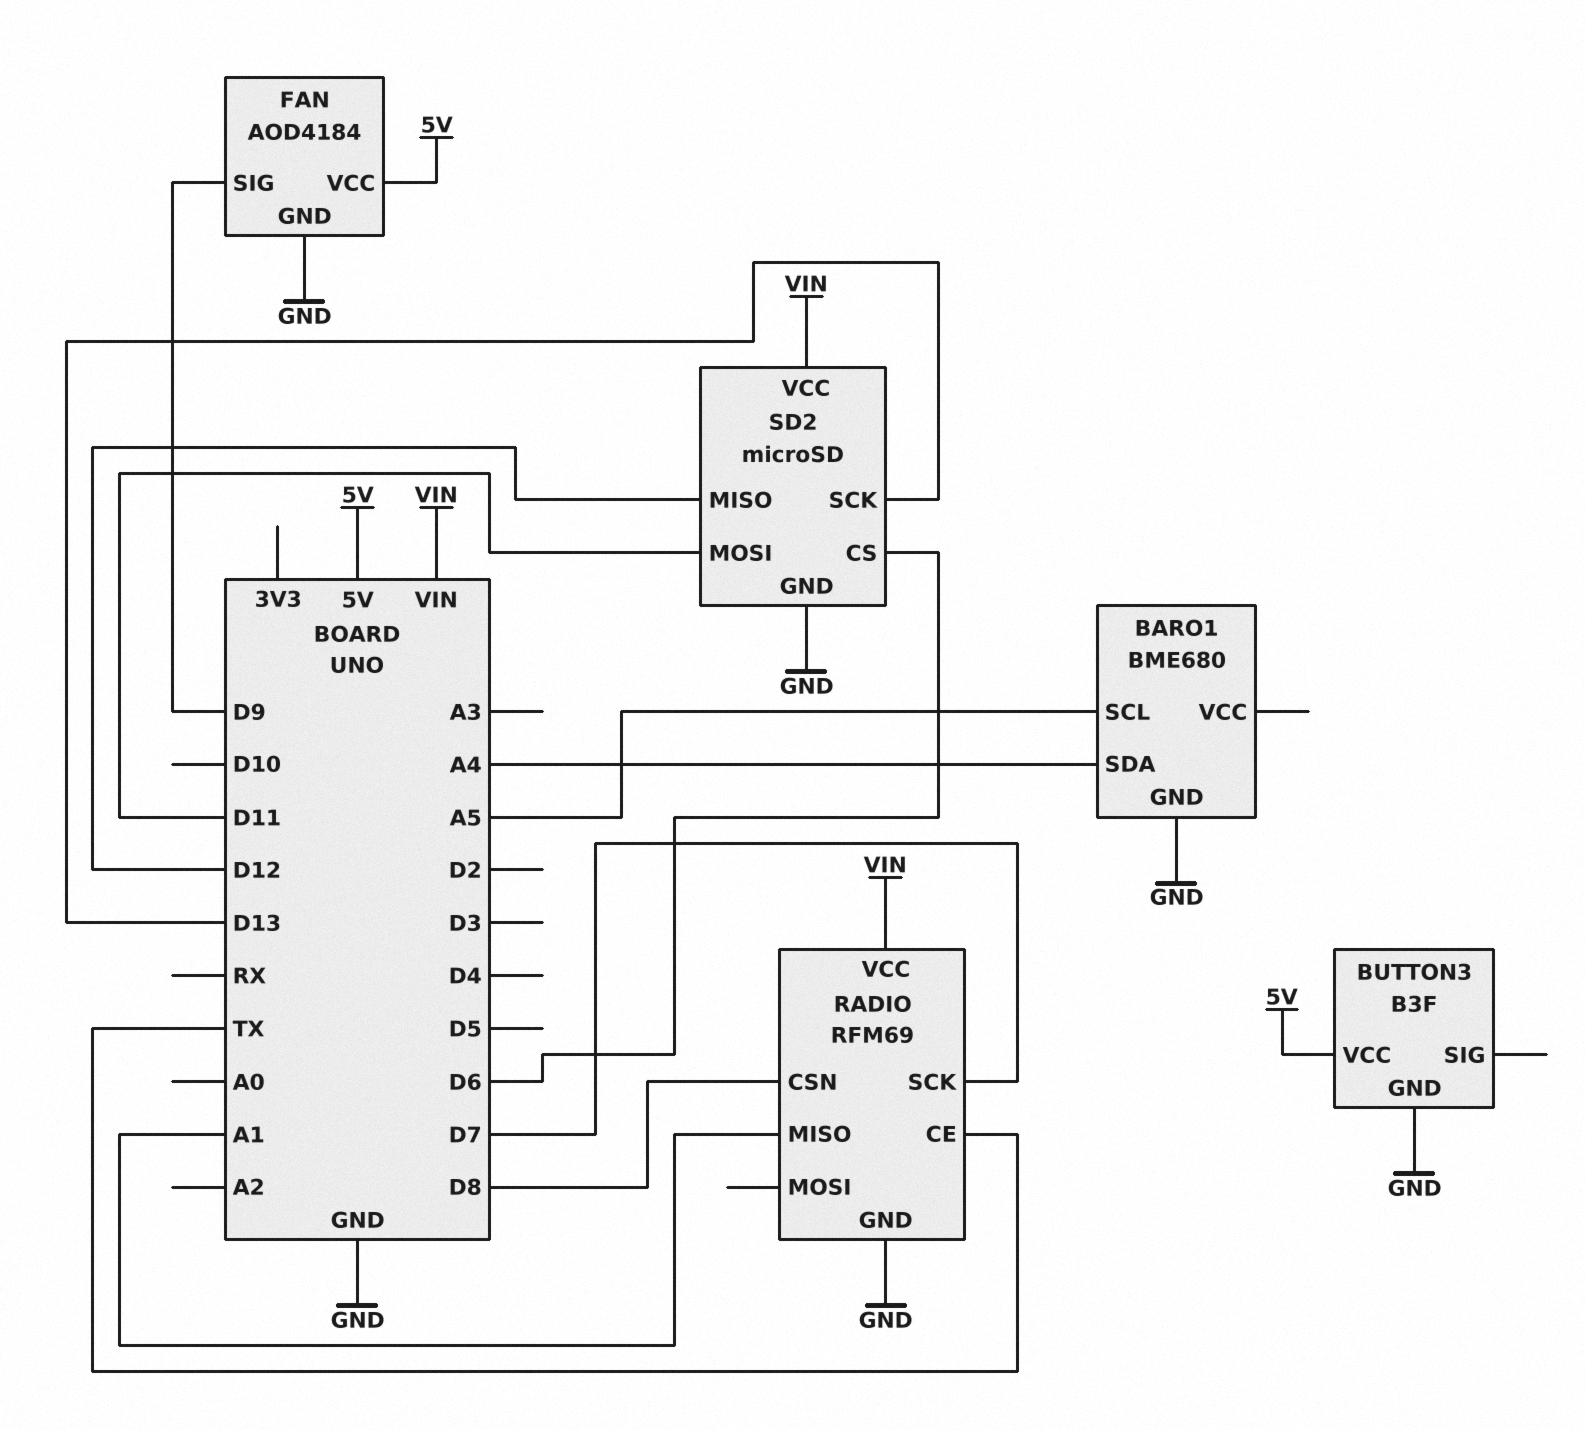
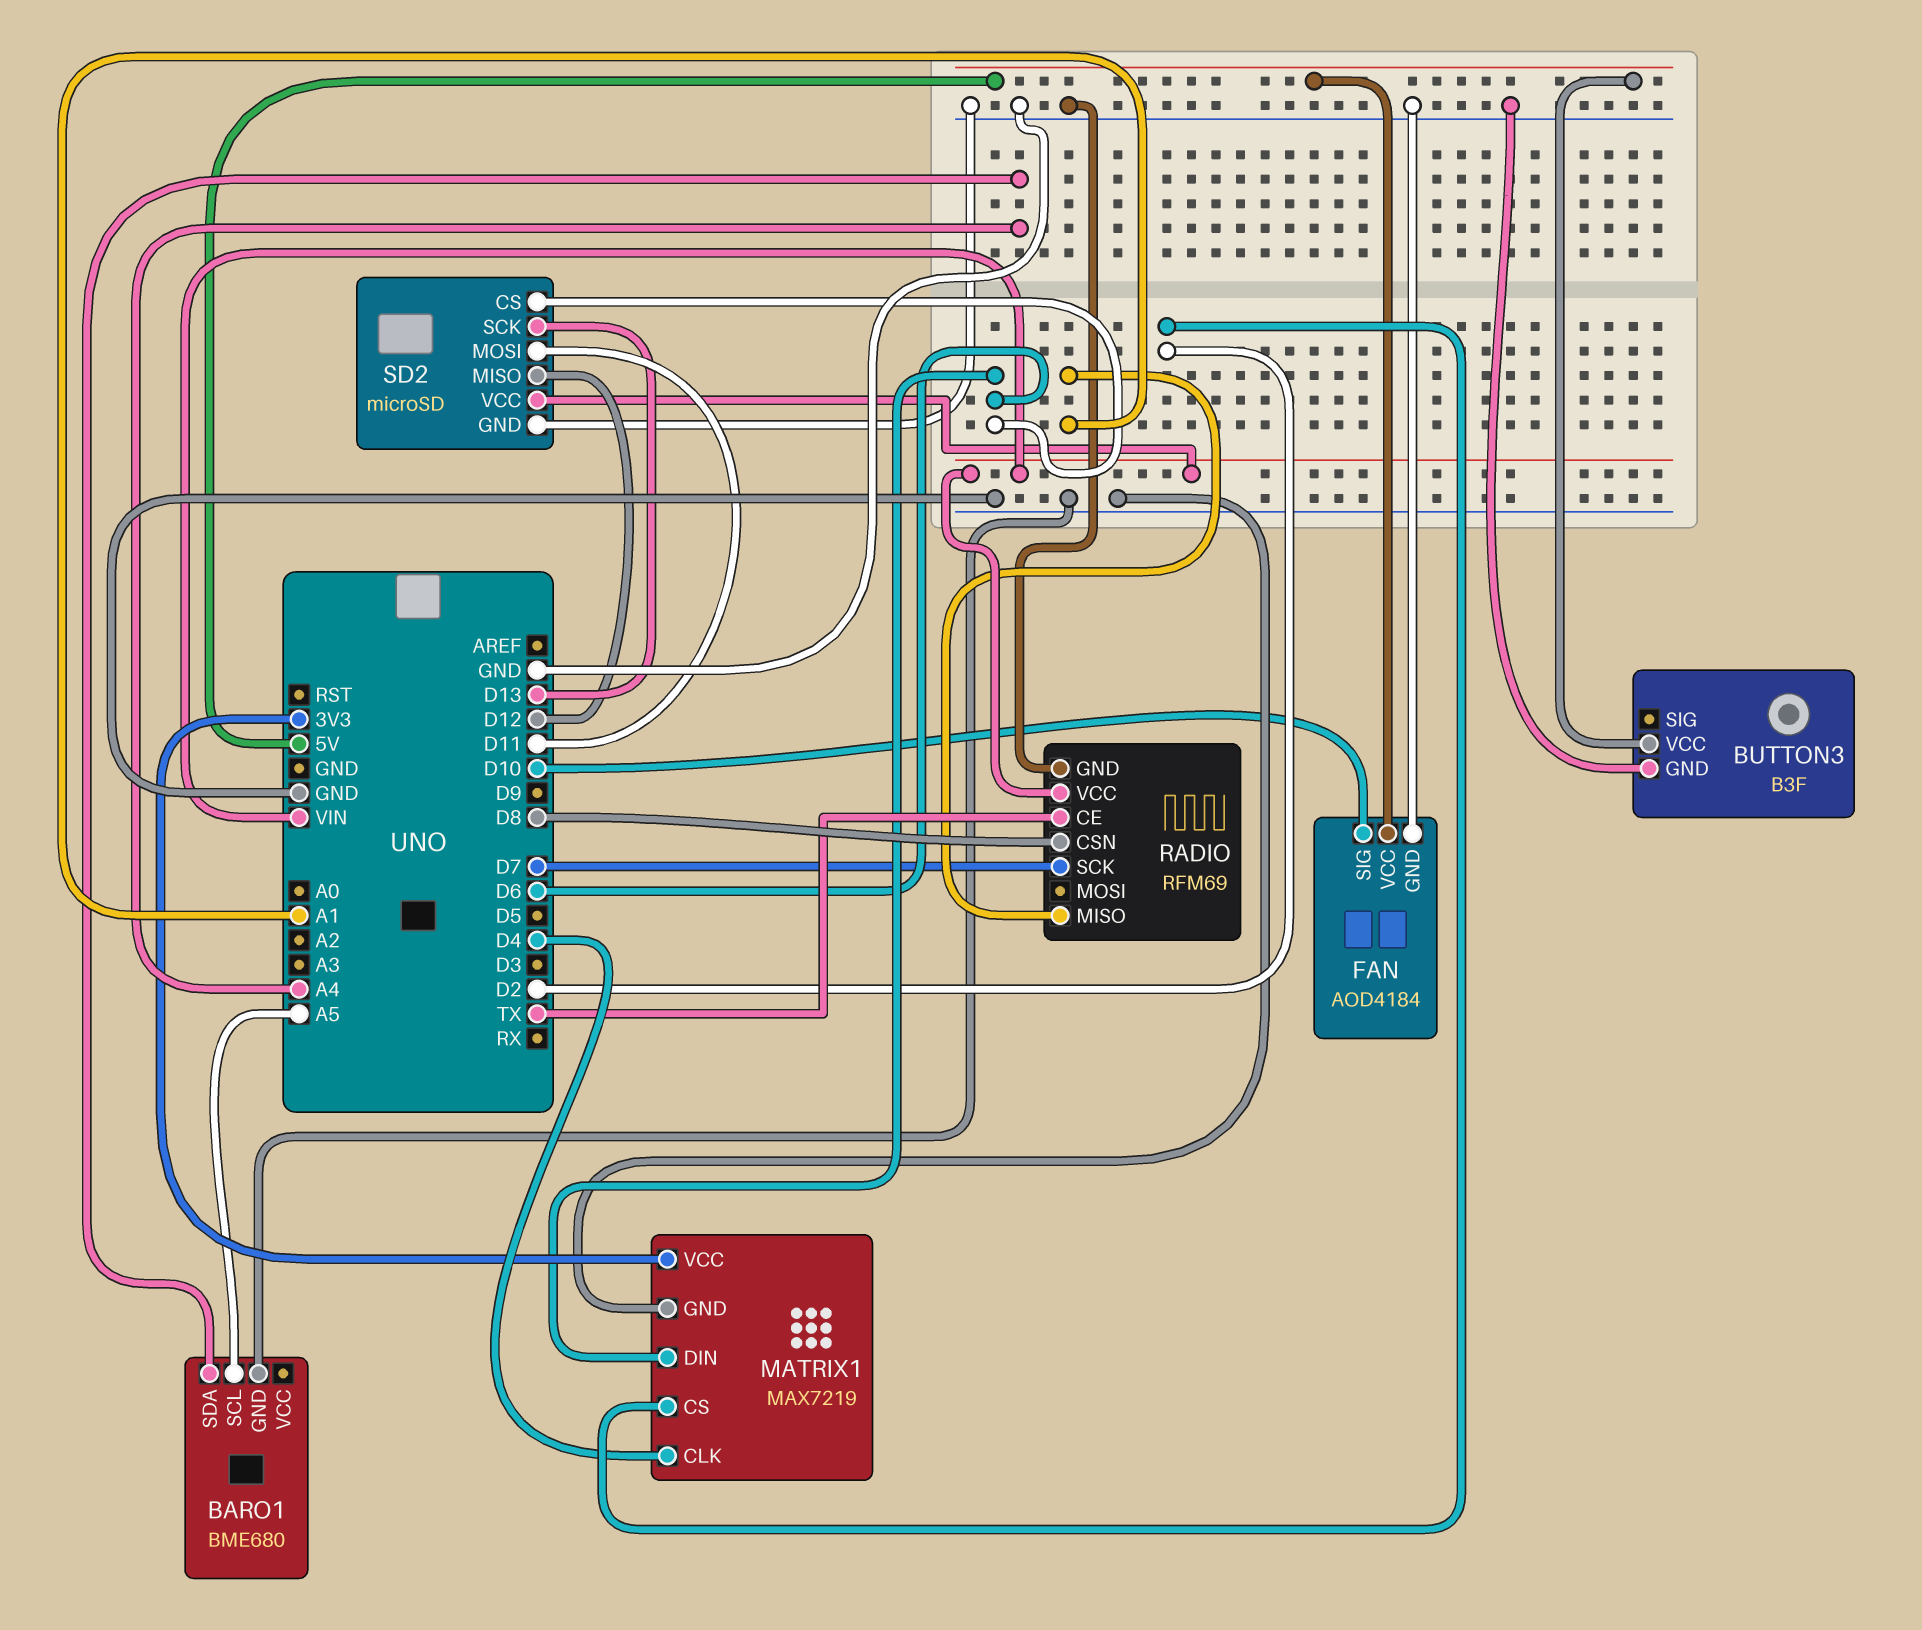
FAN pin SIG: D9 -> D10
MATRIX1: none -> MAX7219
MATRIX1 pin CLK: none -> D4
MATRIX1 pin CS: none -> D2
MATRIX1 pin DIN: none -> D6
MATRIX1 pin GND: none -> GND
MATRIX1 pin VCC: none -> 3V3

